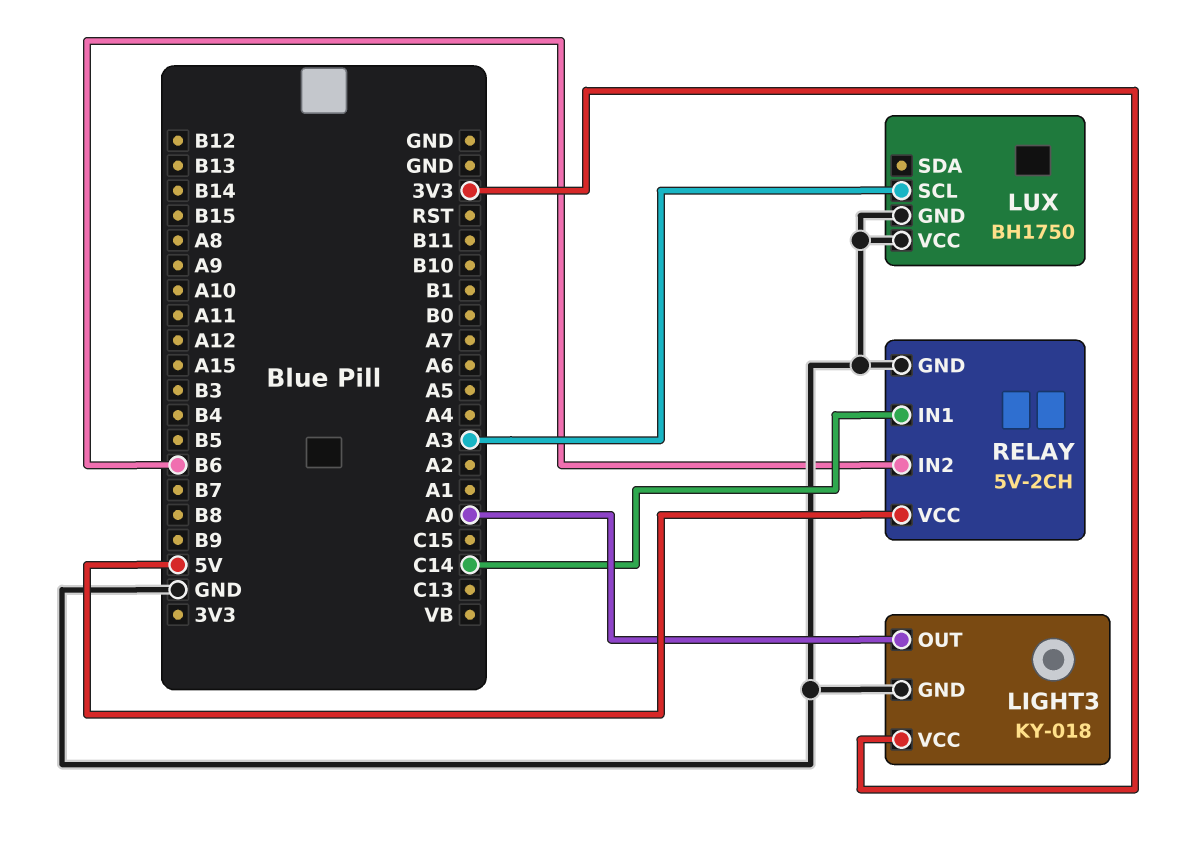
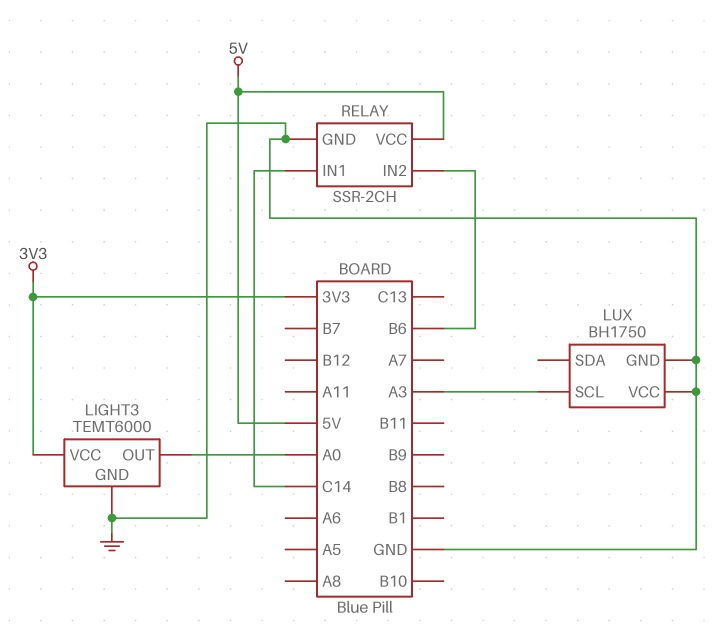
LIGHT3: KY-018 -> TEMT6000
RELAY: 5V-2CH -> SSR-2CH

